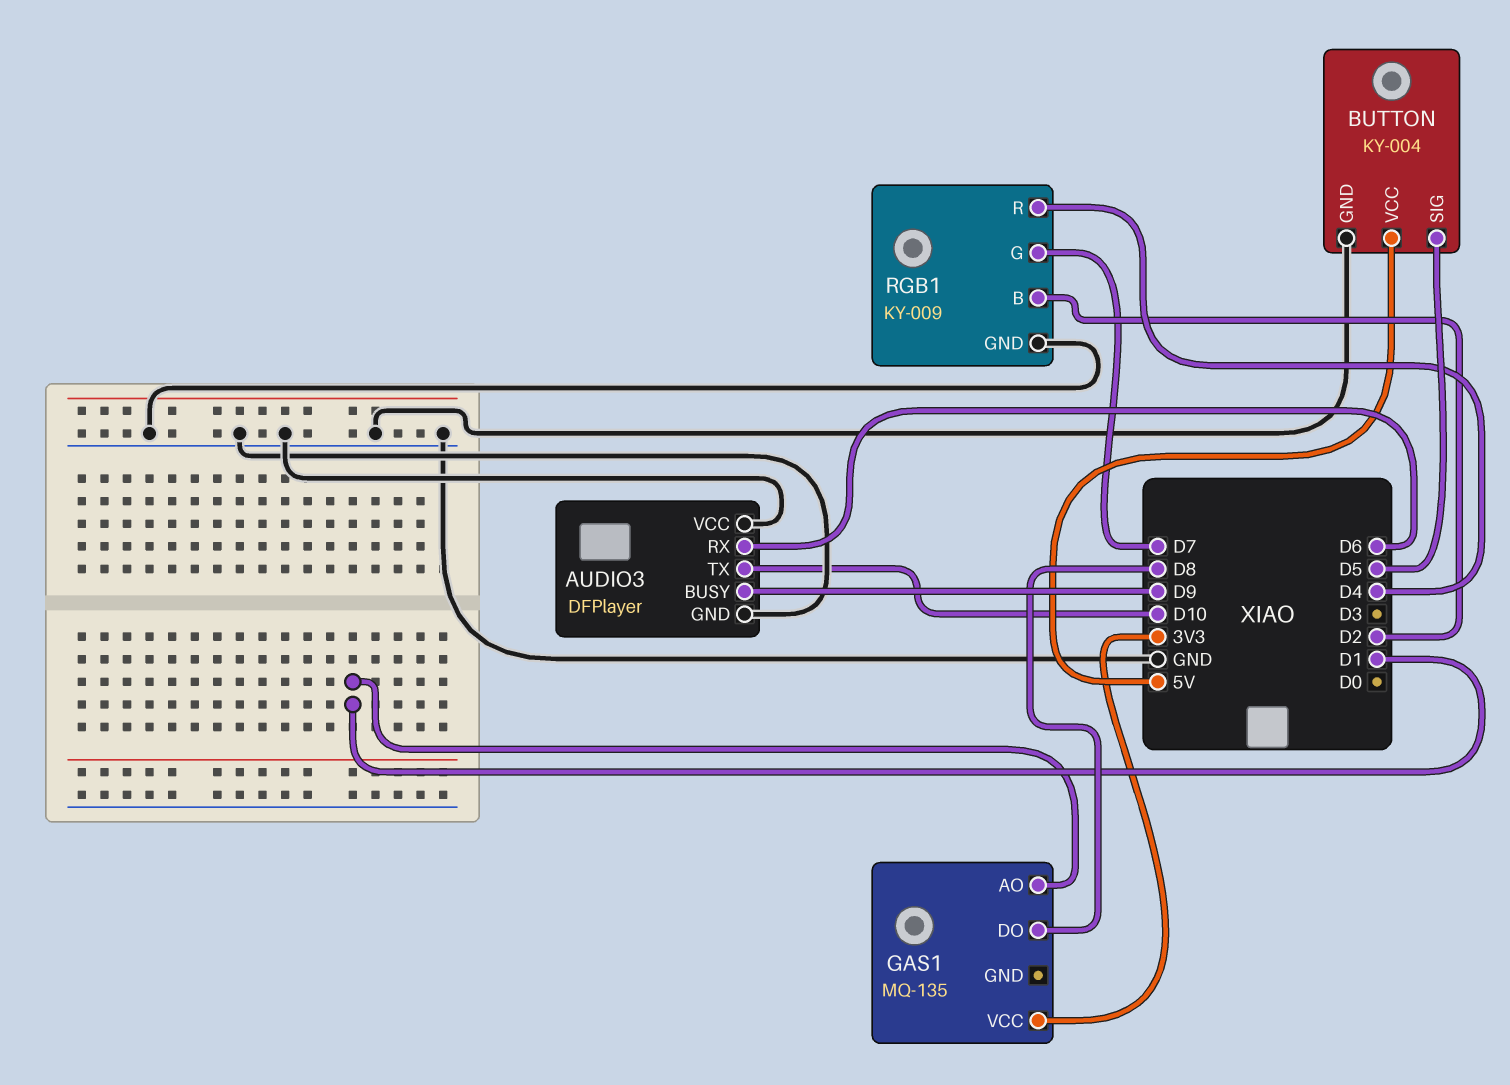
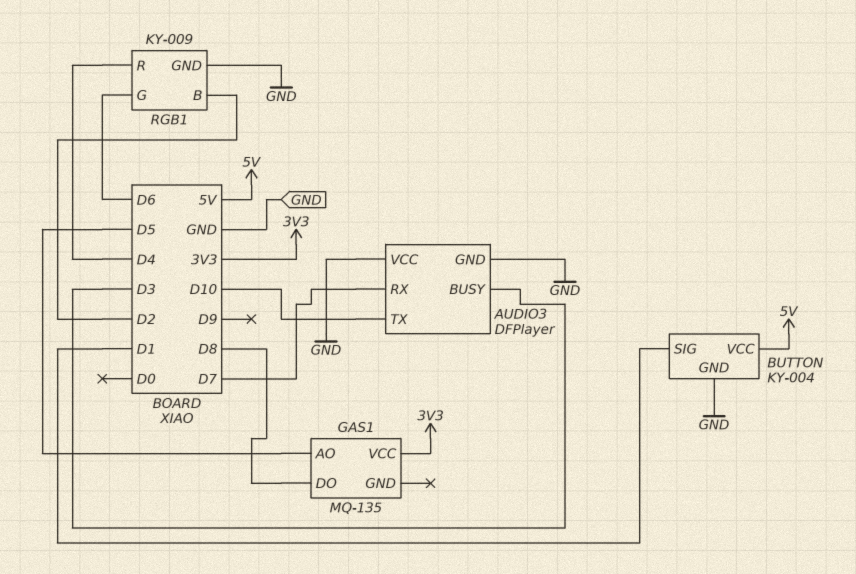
AUDIO3 pin BUSY: D9 -> D3
AUDIO3 pin RX: D6 -> D7
BUTTON pin SIG: D5 -> D1
GAS1 pin AO: D1 -> D5
RGB1 pin G: D7 -> D6

